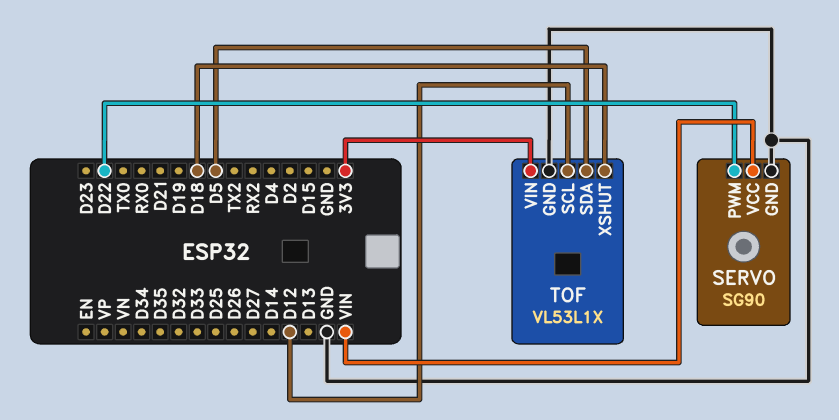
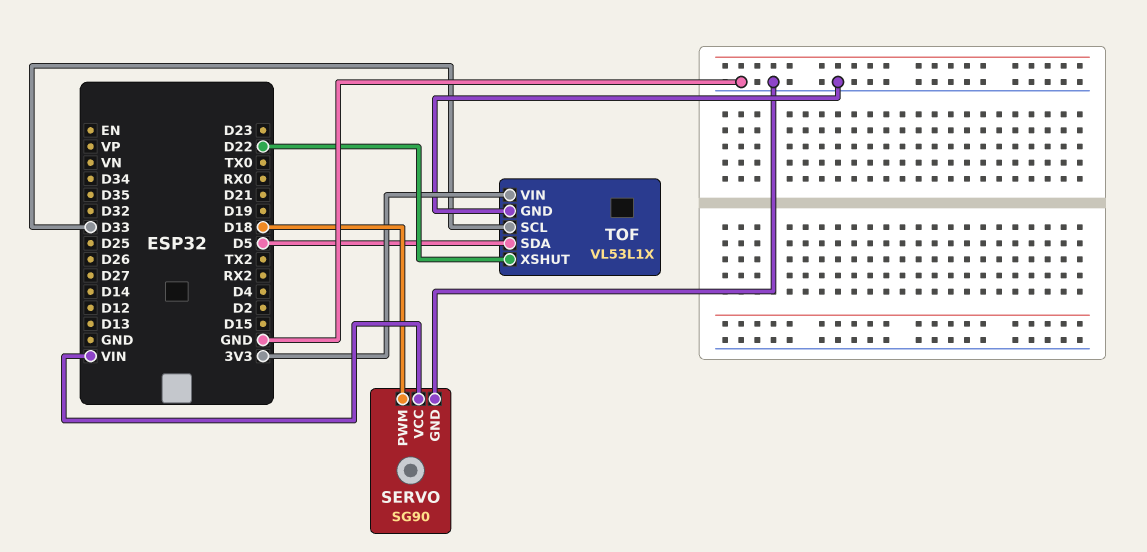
SERVO pin PWM: D22 -> D18
TOF pin SCL: D12 -> D33
TOF pin XSHUT: D18 -> D22

